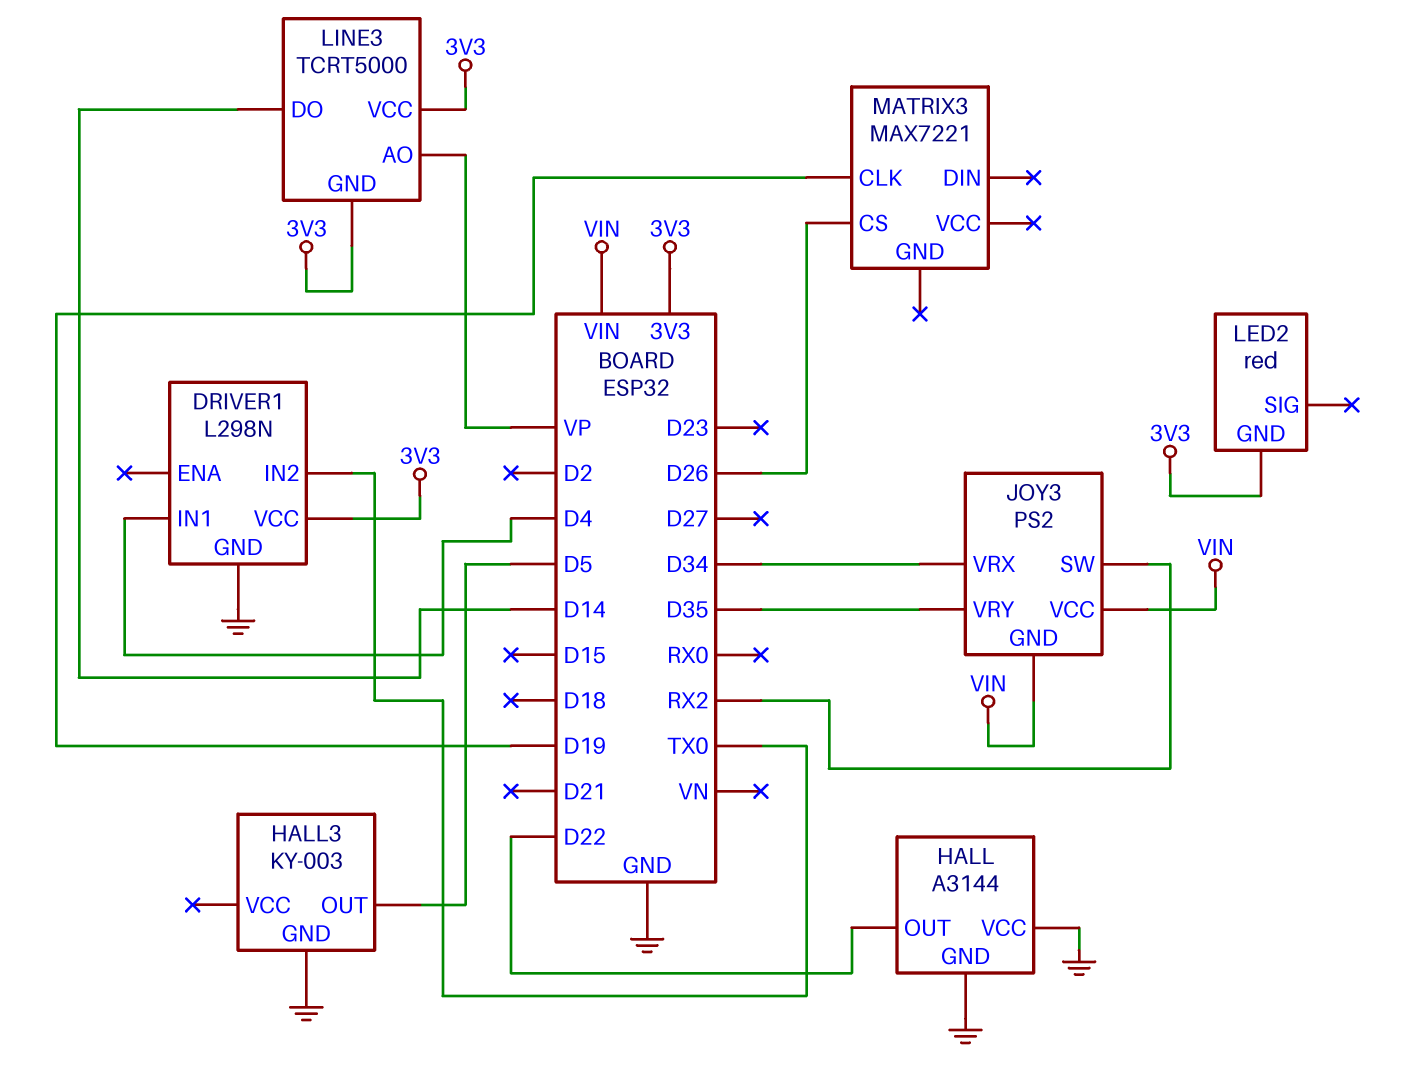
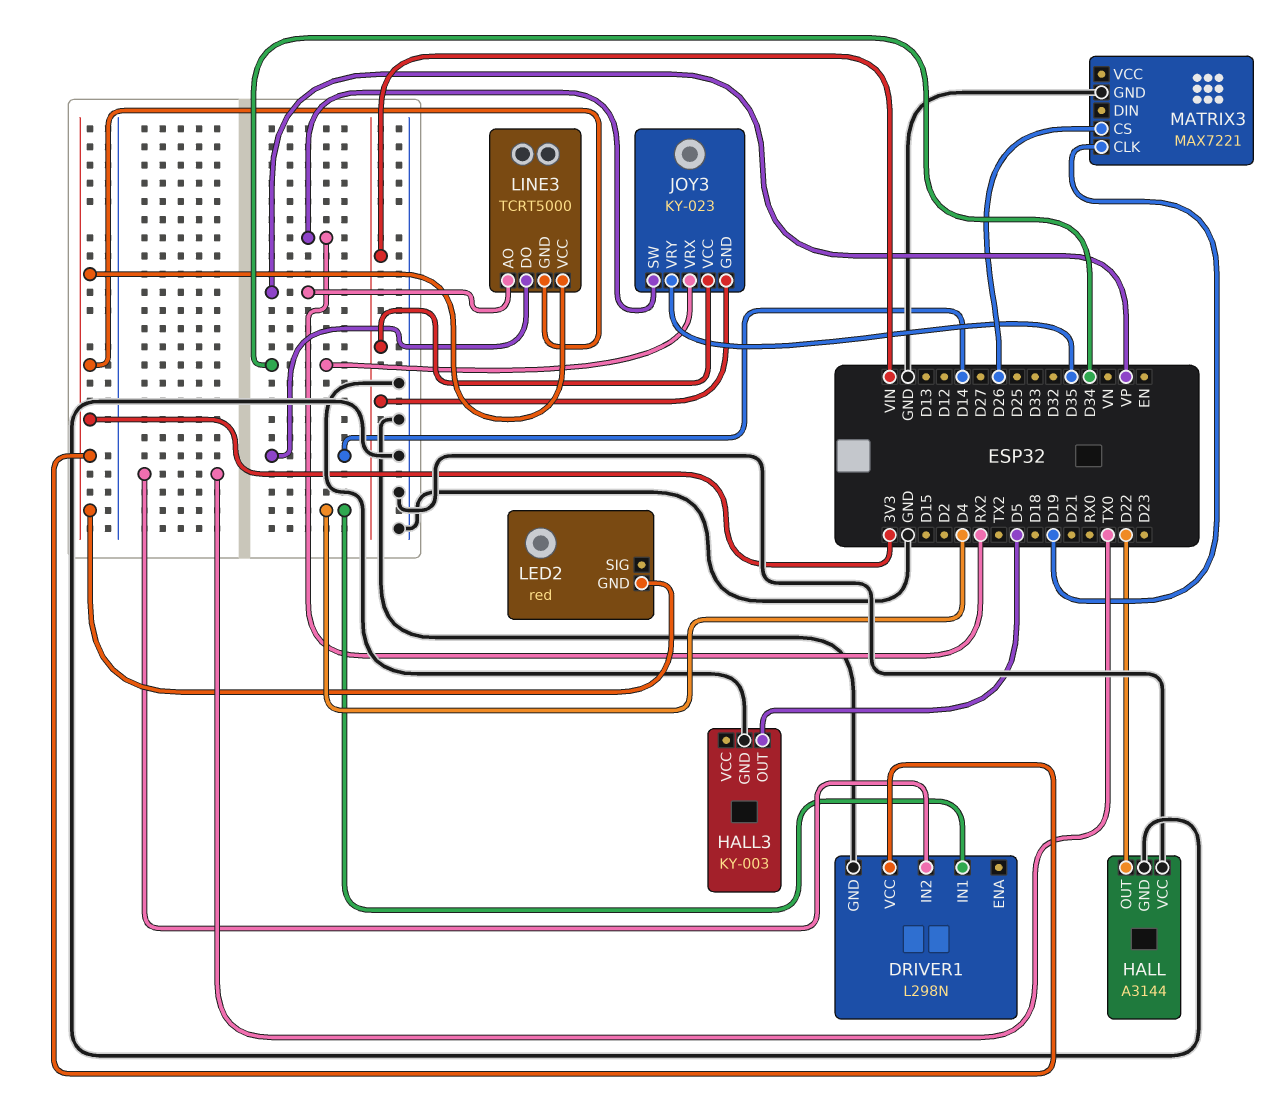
JOY3: PS2 -> KY-023
MATRIX3 pin GND: none -> GND

